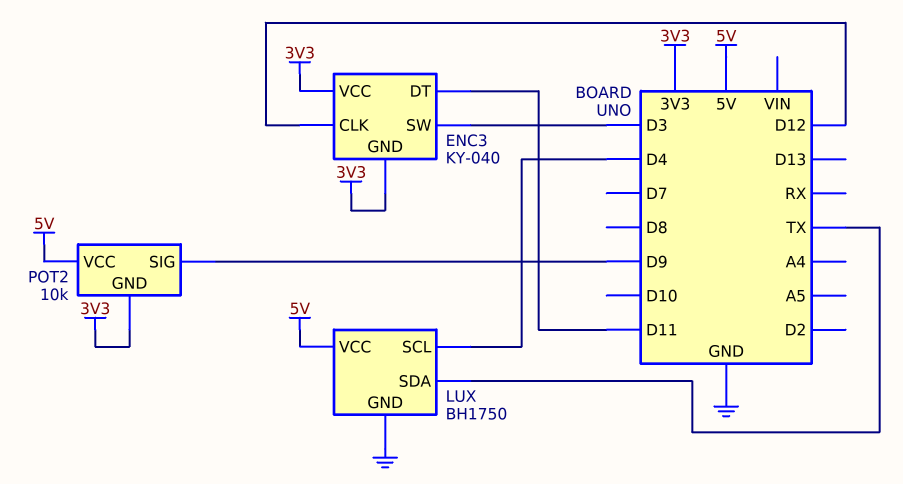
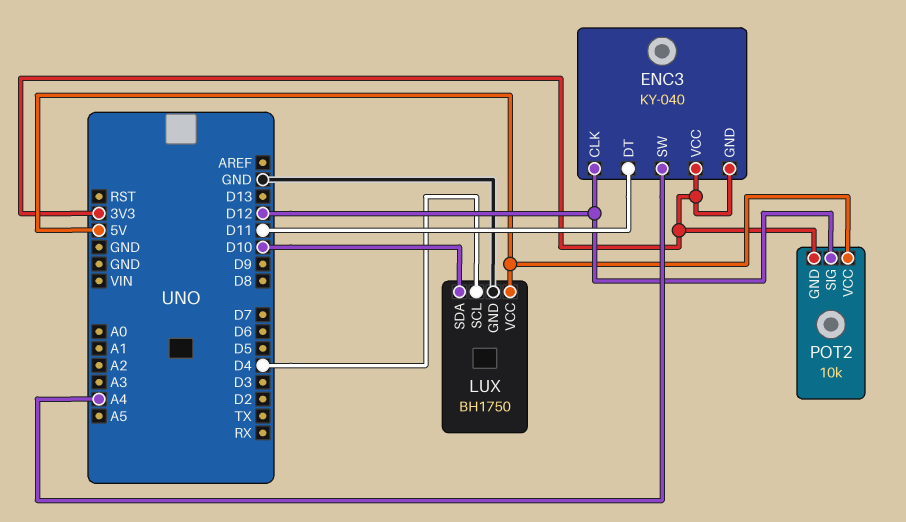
ENC3 pin SW: D3 -> A4
LUX pin SDA: TX -> D10
POT2 pin SIG: D9 -> D12

